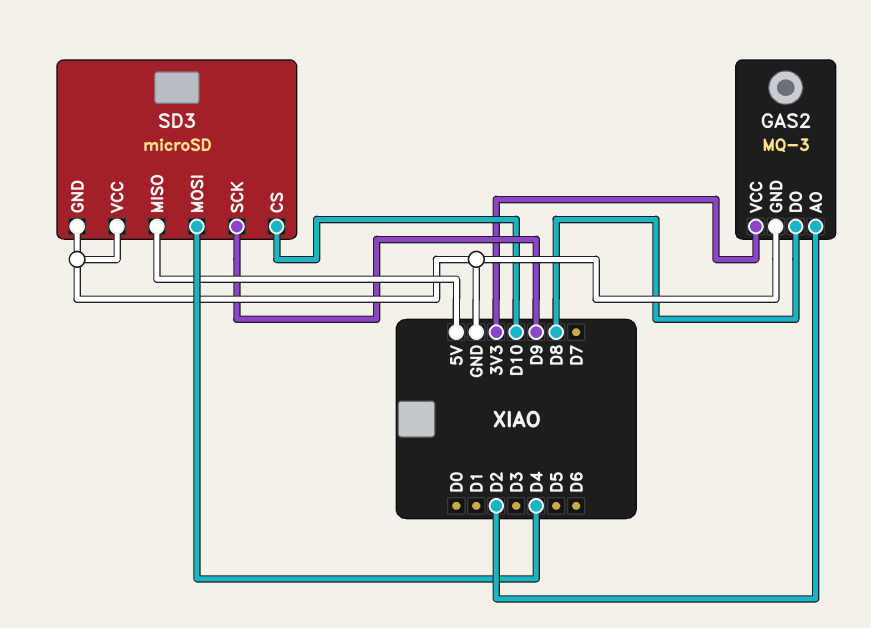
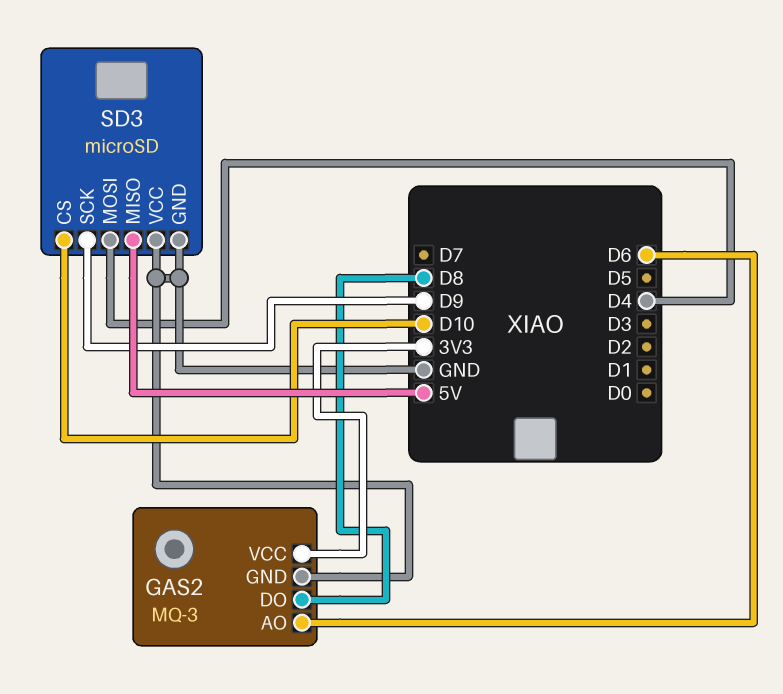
GAS2 pin AO: D2 -> D6

